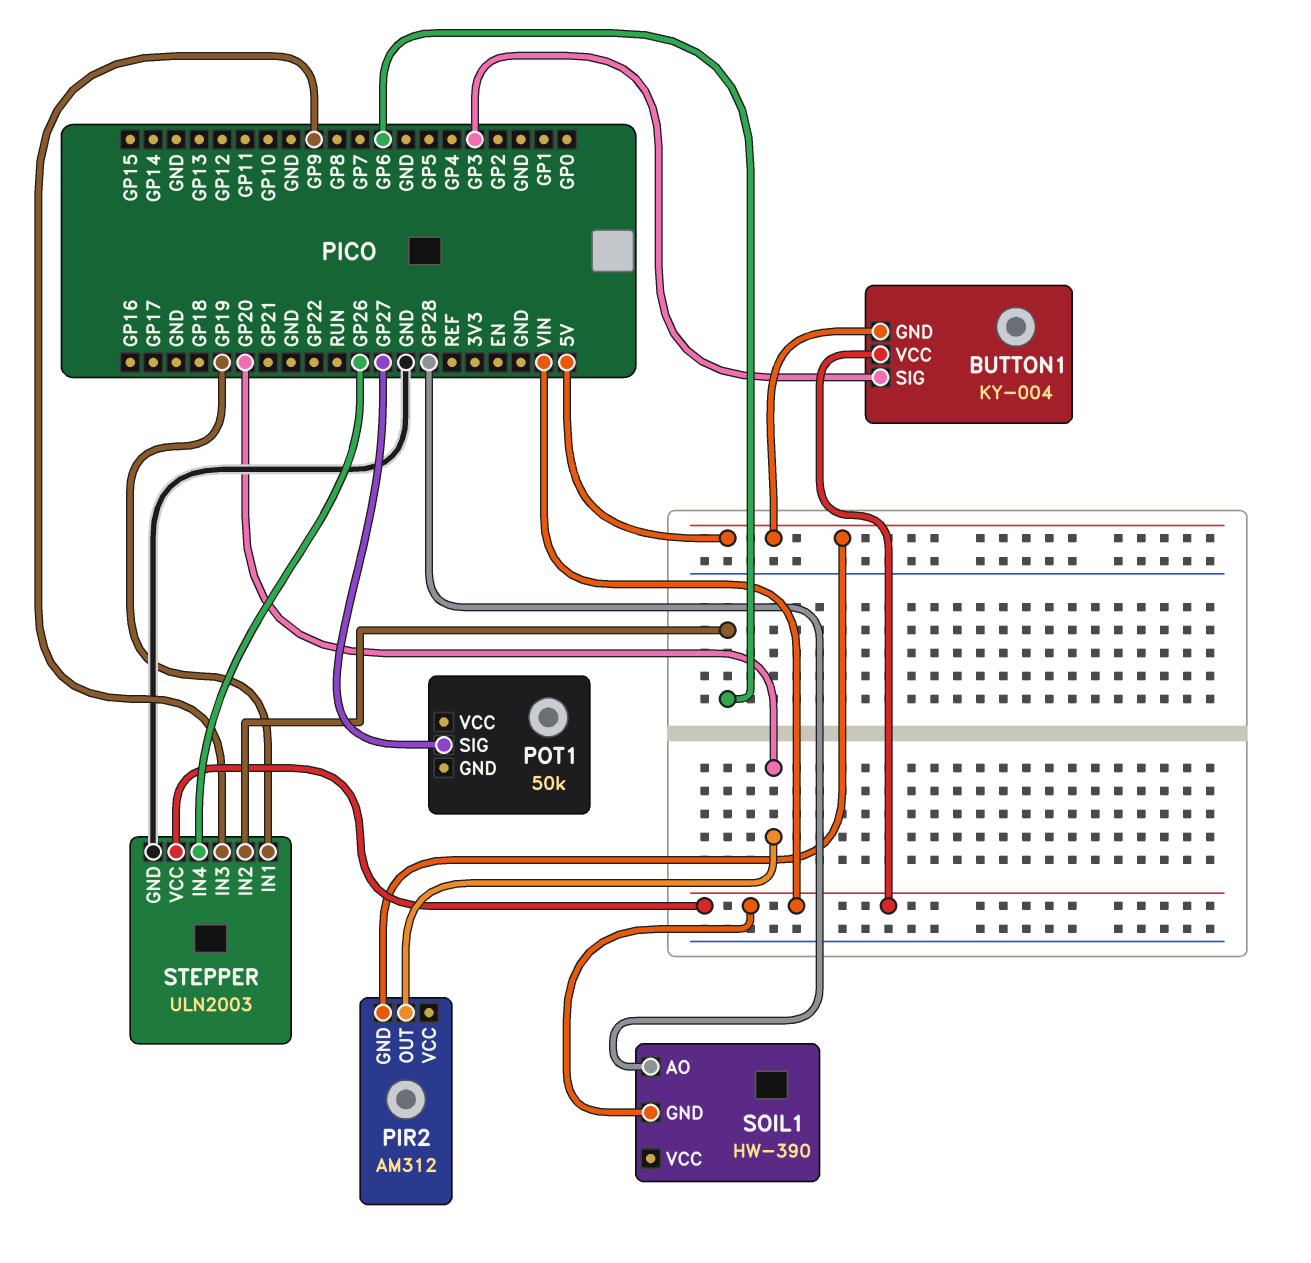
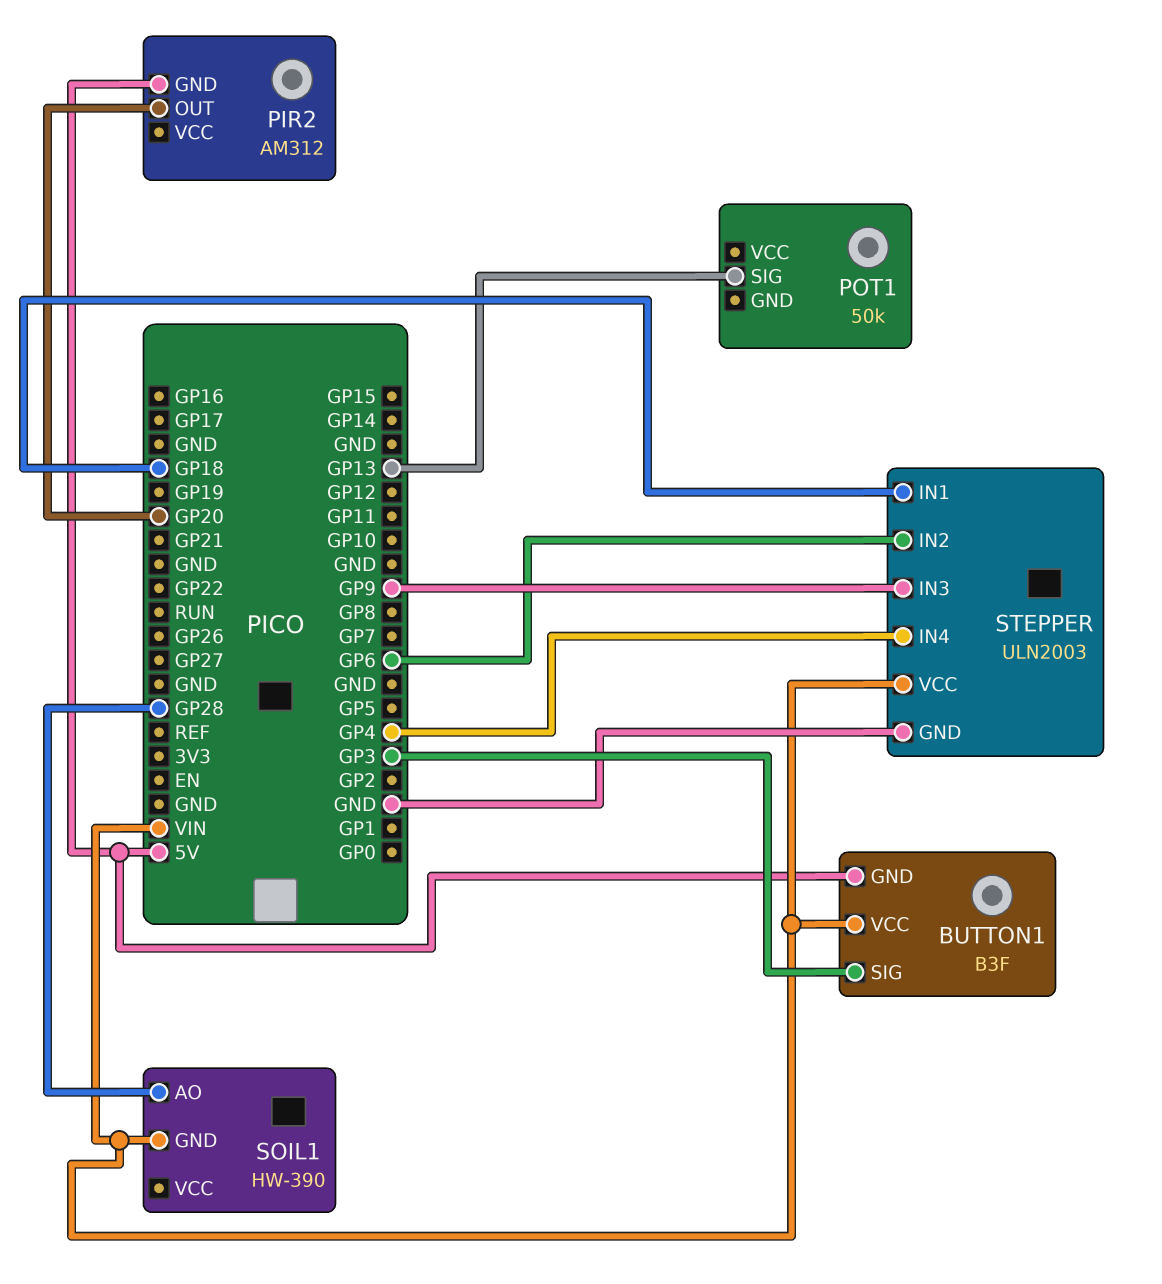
BUTTON1: KY-004 -> B3F
POT1 pin SIG: GP27 -> GP13
STEPPER pin IN1: GP19 -> GP18
STEPPER pin IN4: GP26 -> GP4

